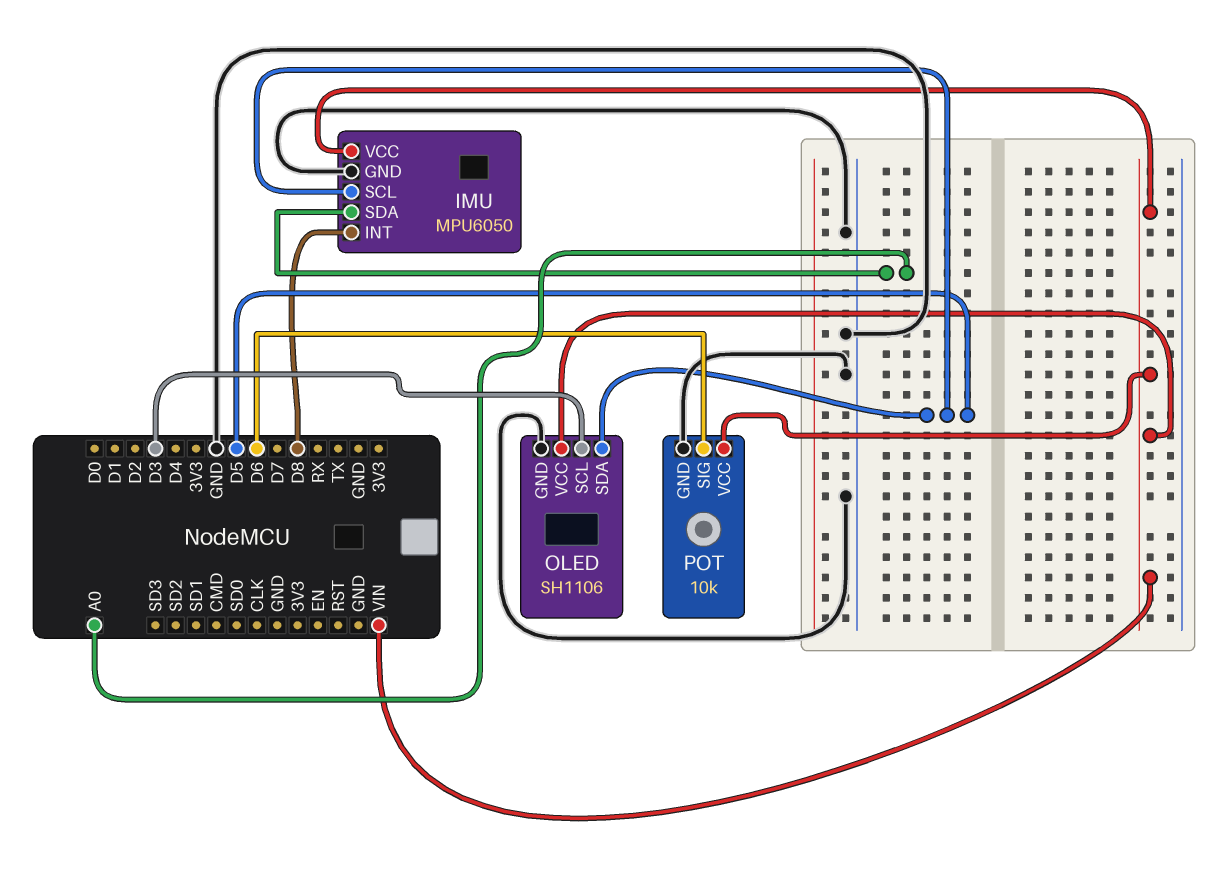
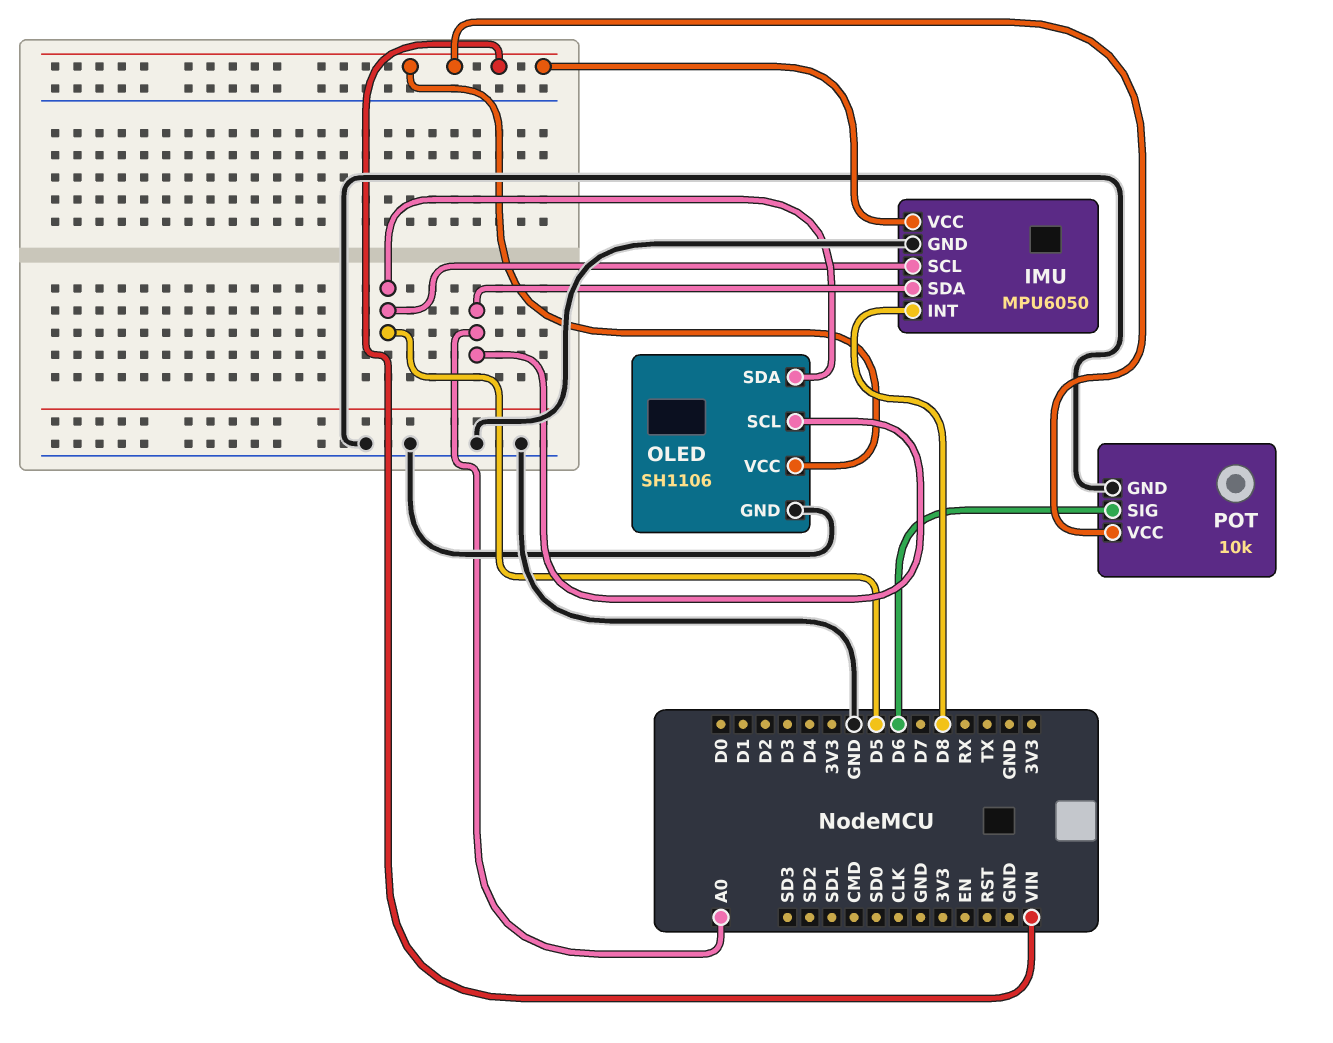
OLED pin SCL: D3 -> A0

